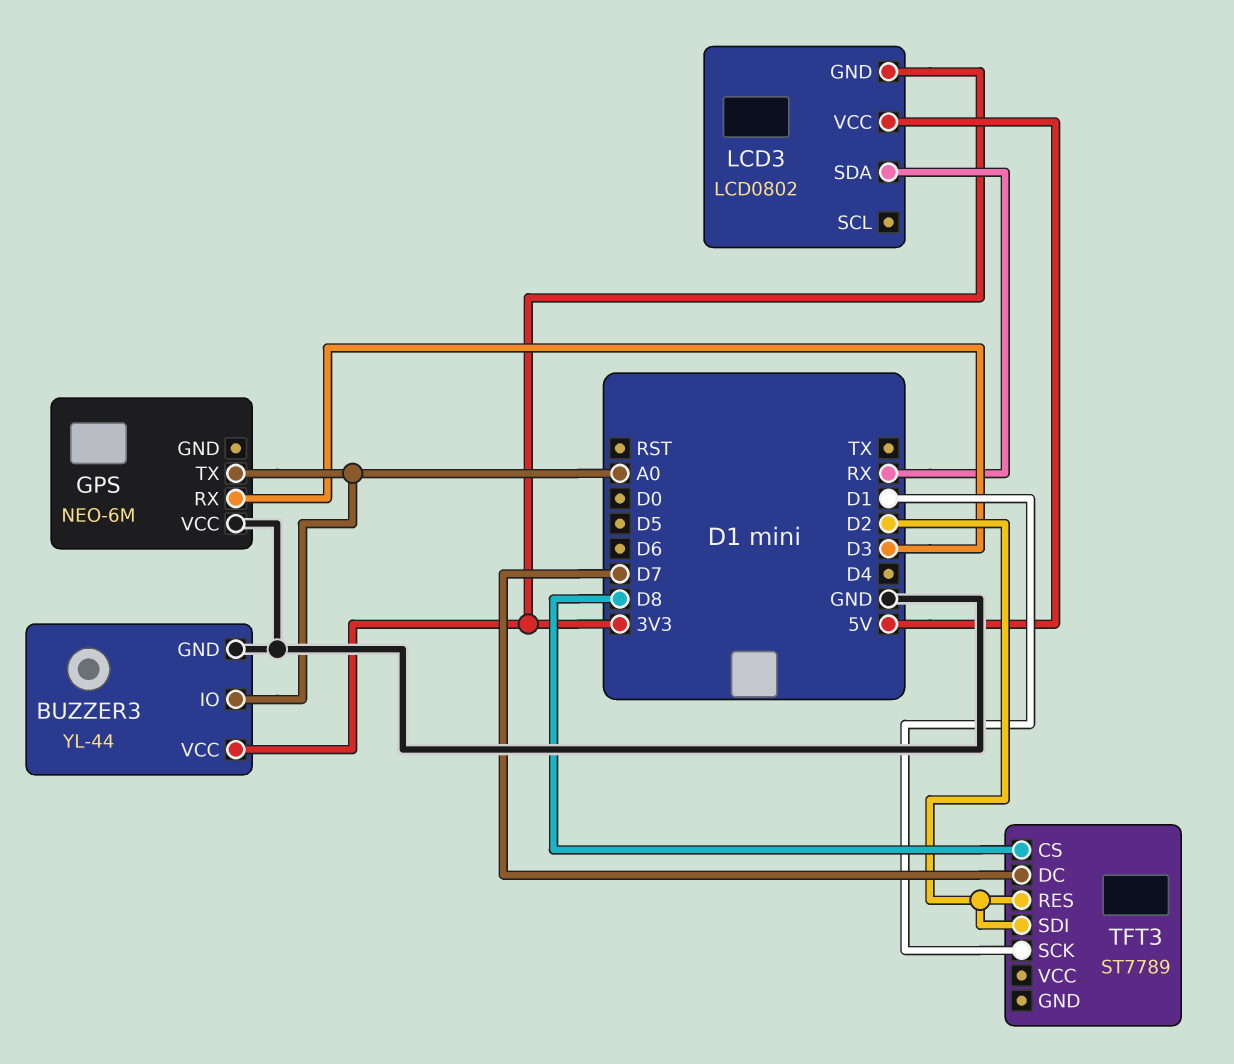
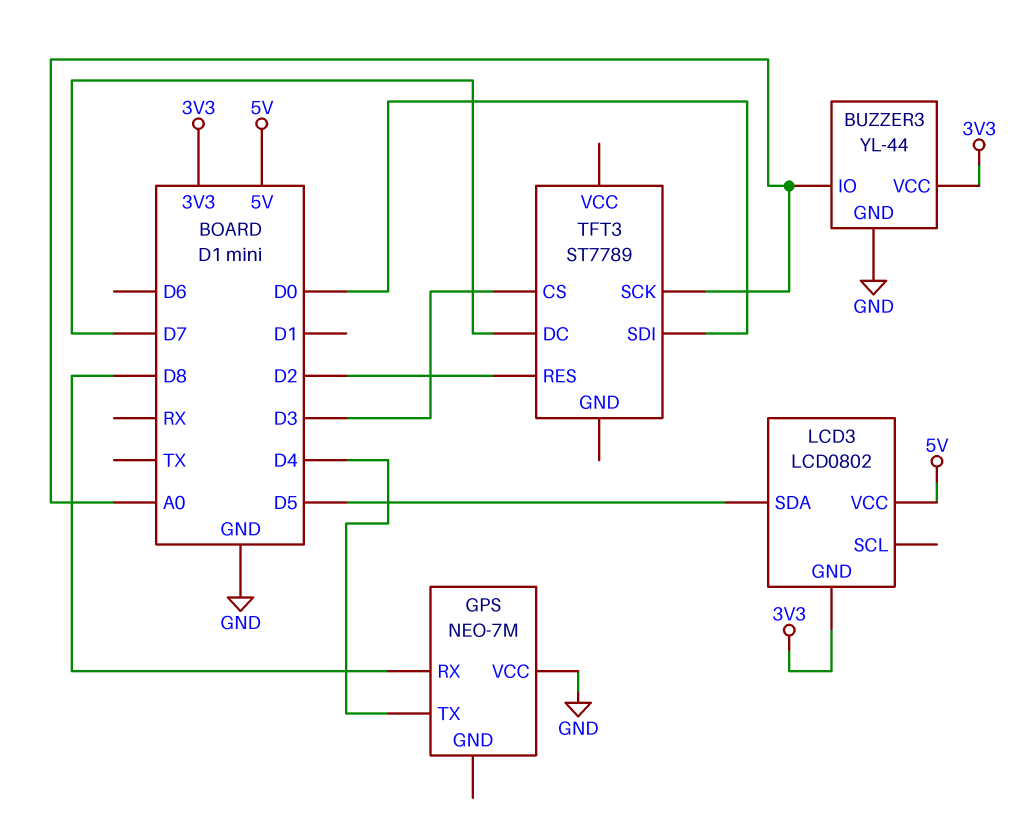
GPS: NEO-6M -> NEO-7M
GPS pin RX: D3 -> D8
GPS pin TX: A0 -> D4
LCD3 pin SDA: RX -> D5
TFT3 pin CS: D8 -> D3
TFT3 pin SCK: D1 -> A0
TFT3 pin SDI: D2 -> D0

